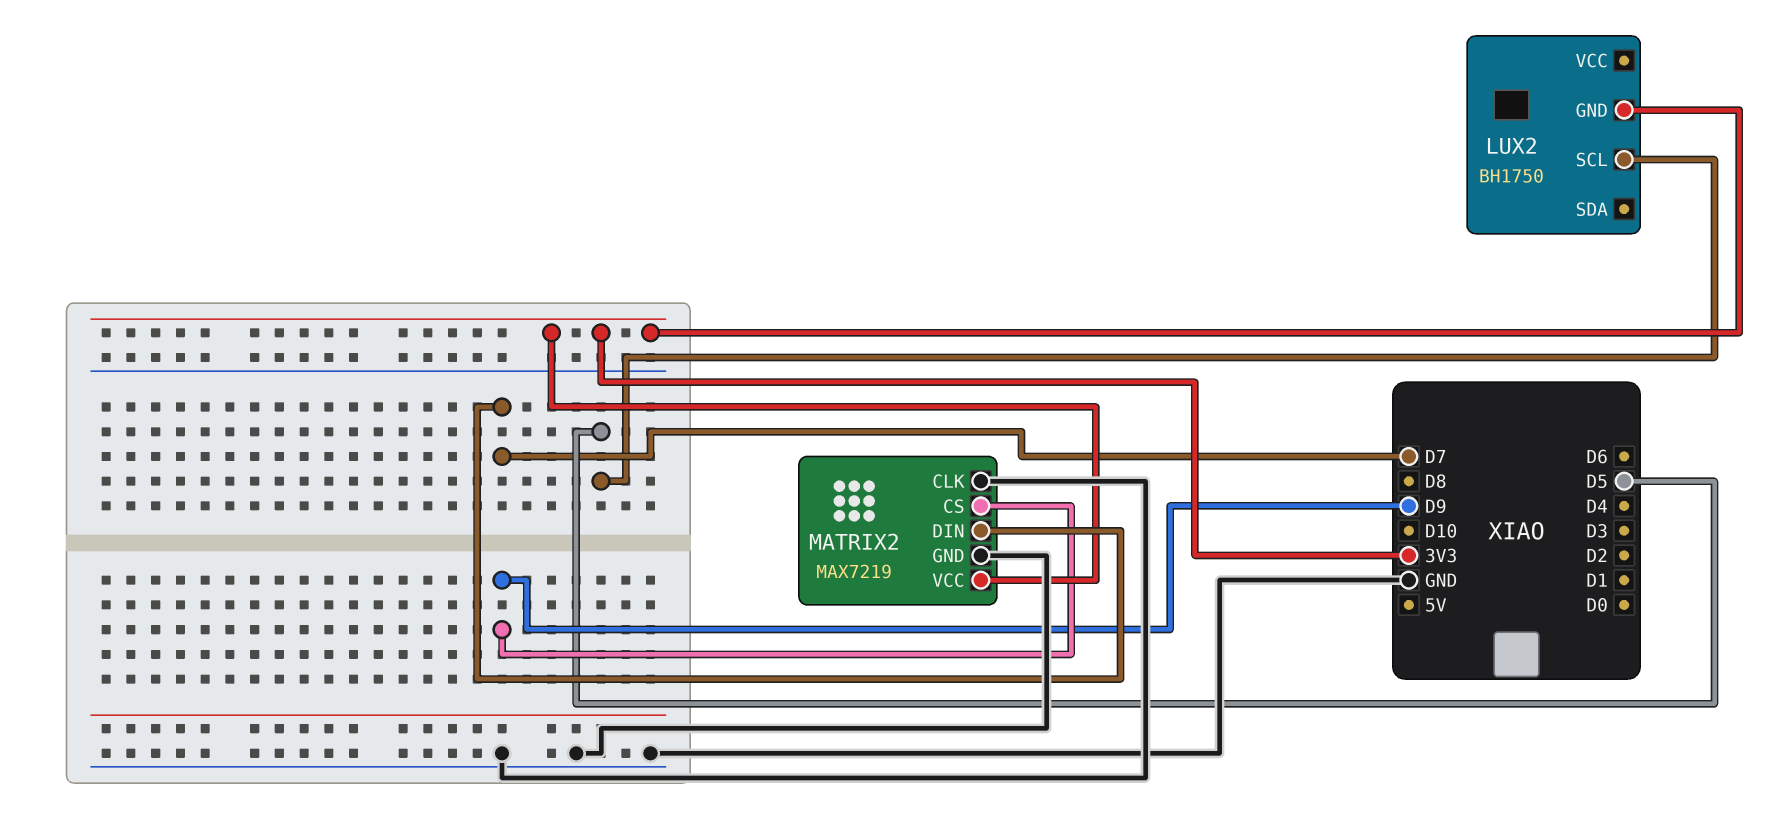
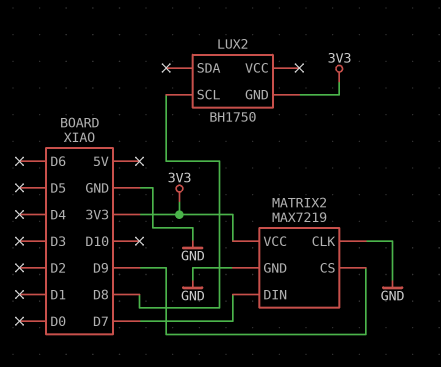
LUX2 pin SCL: D5 -> D8

